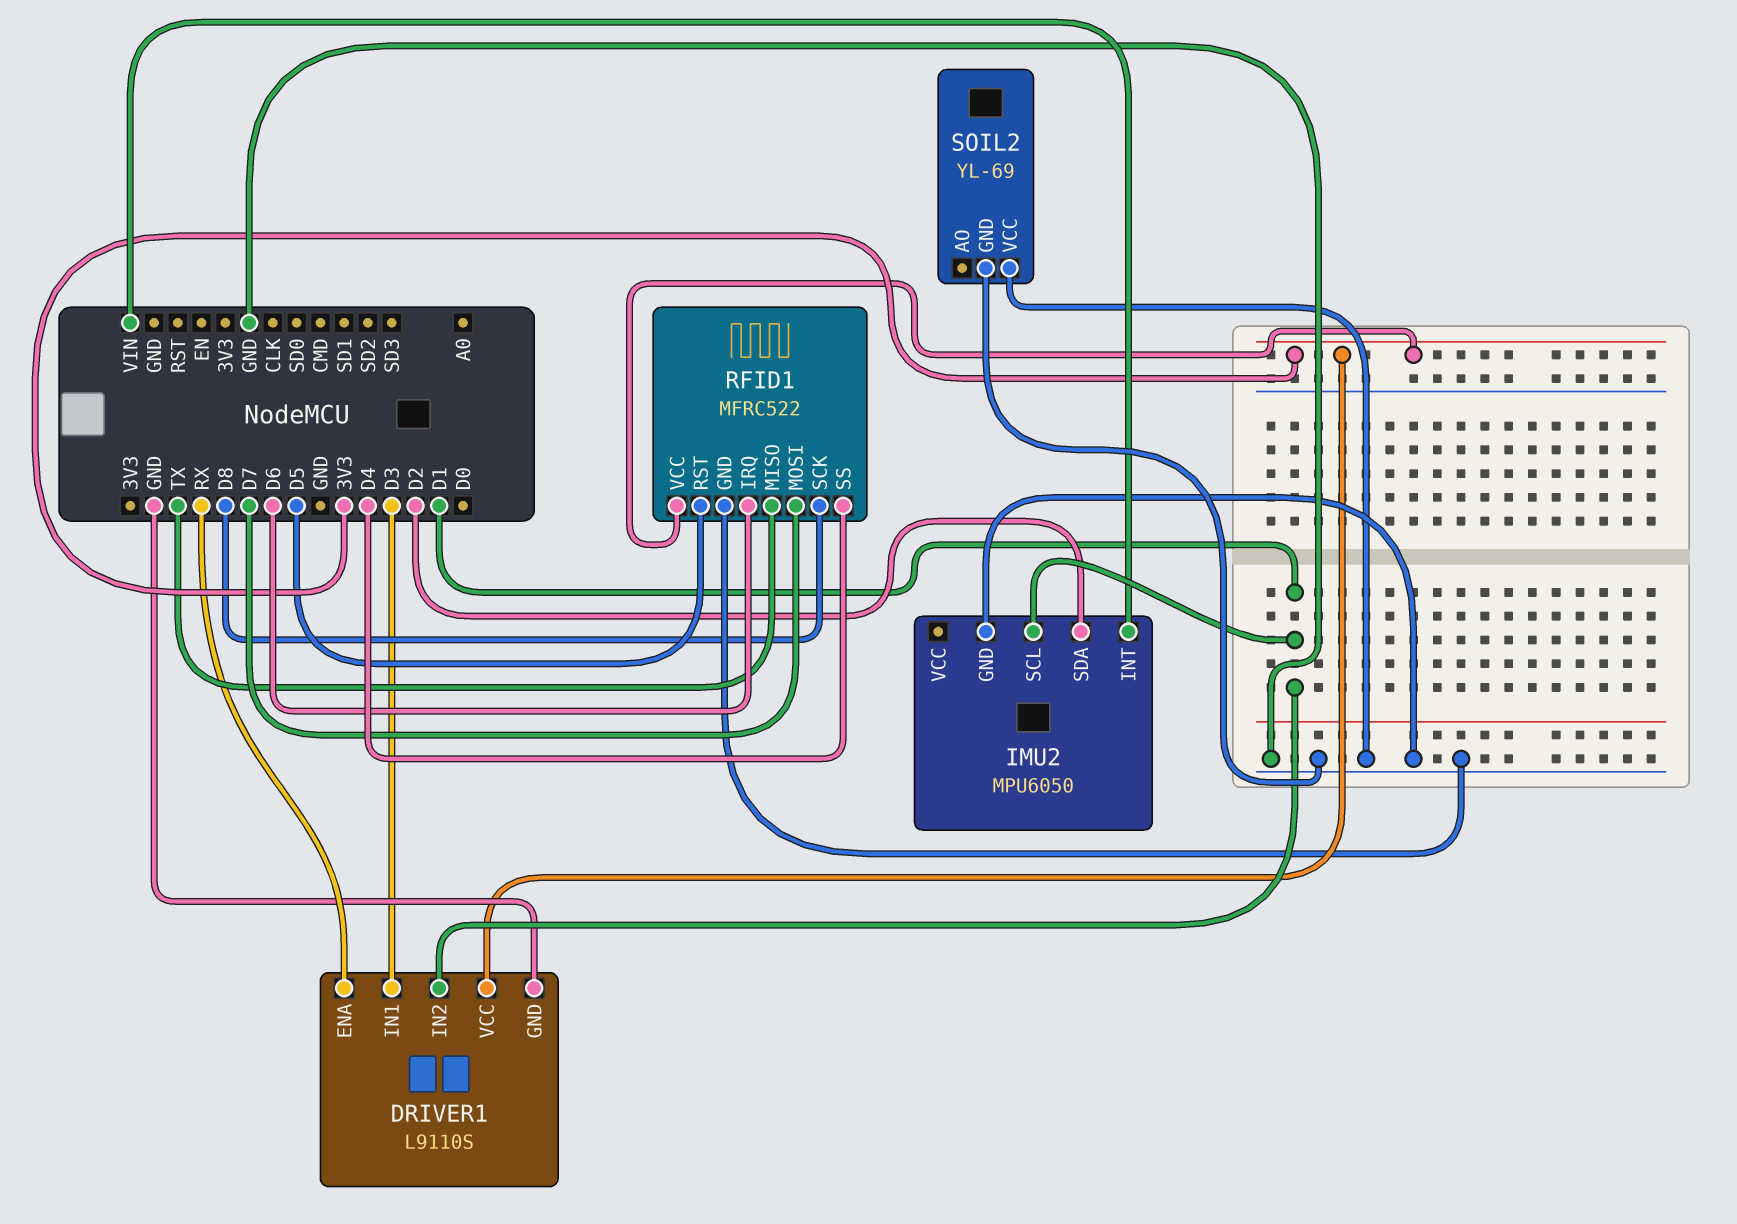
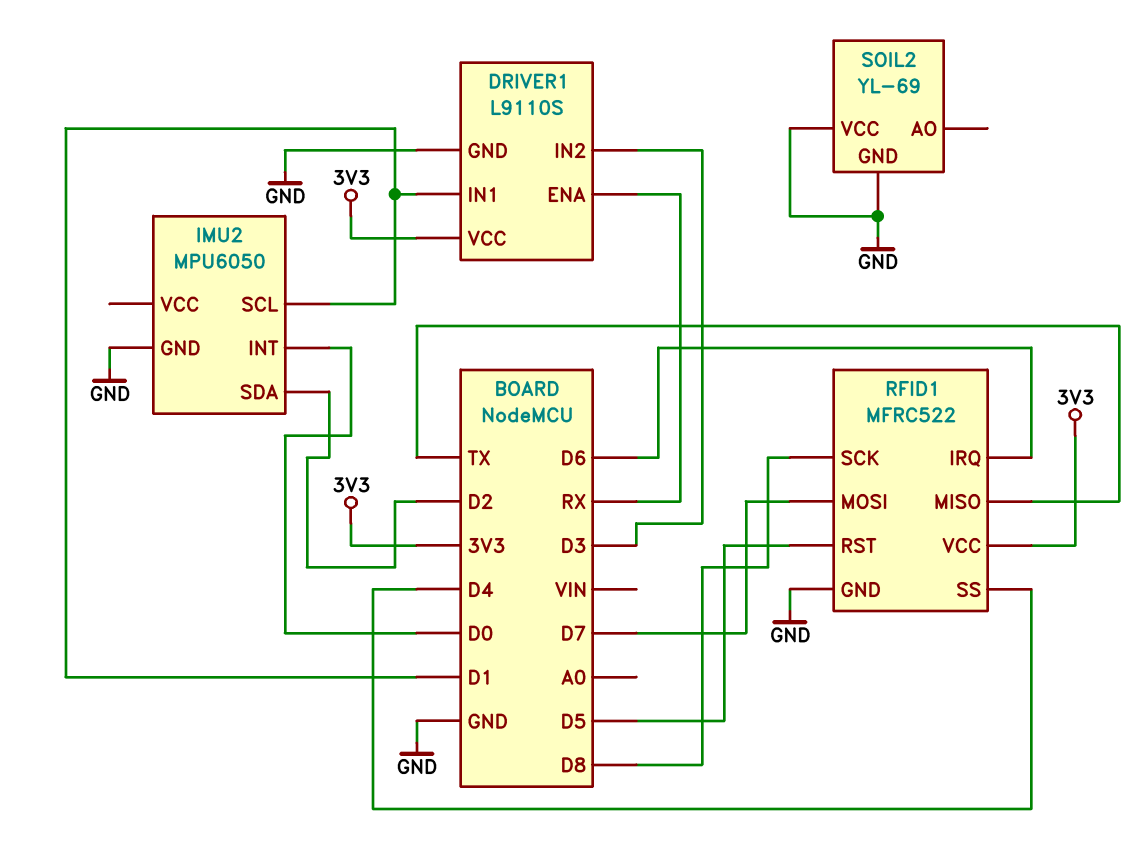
DRIVER1 pin IN1: D3 -> D1
DRIVER1 pin IN2: D1 -> D3
IMU2 pin INT: VIN -> D0

